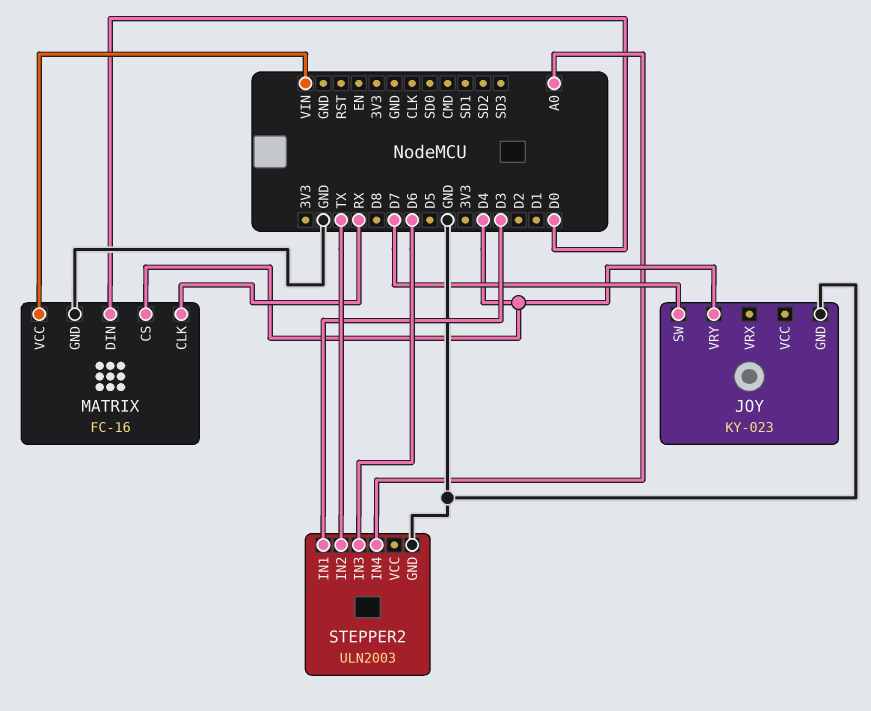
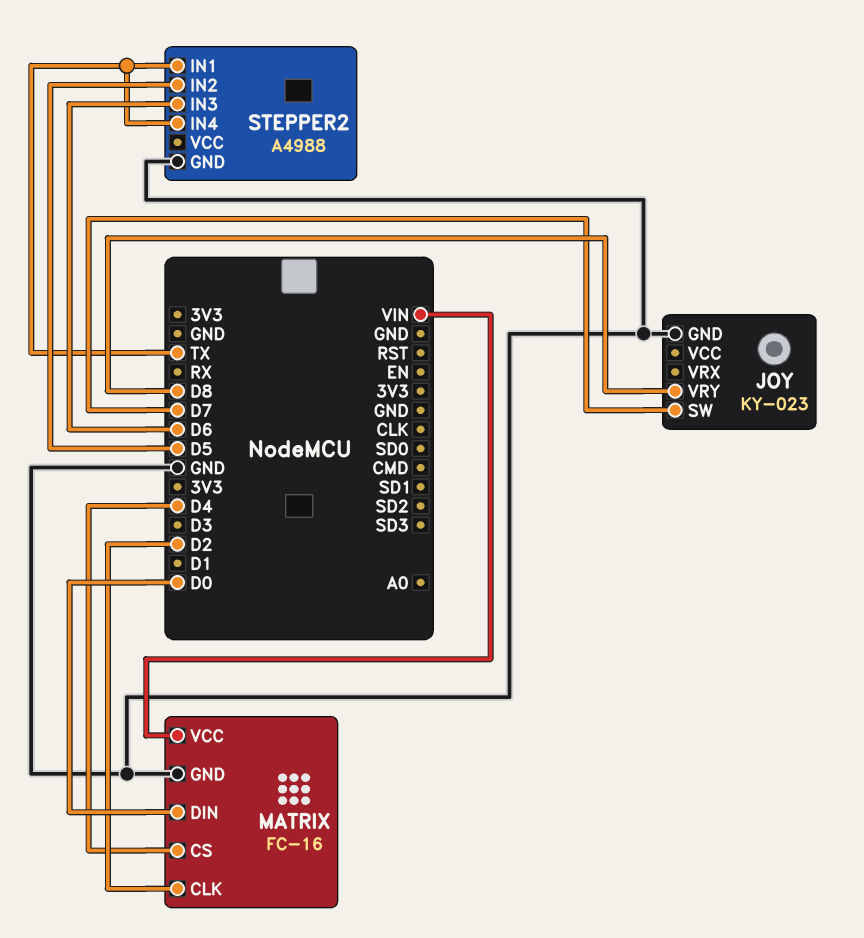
JOY pin VRY: D4 -> D8
MATRIX pin CLK: RX -> D2
STEPPER2: ULN2003 -> A4988
STEPPER2 pin IN1: D3 -> TX
STEPPER2 pin IN2: TX -> D5
STEPPER2 pin IN4: A0 -> TX

